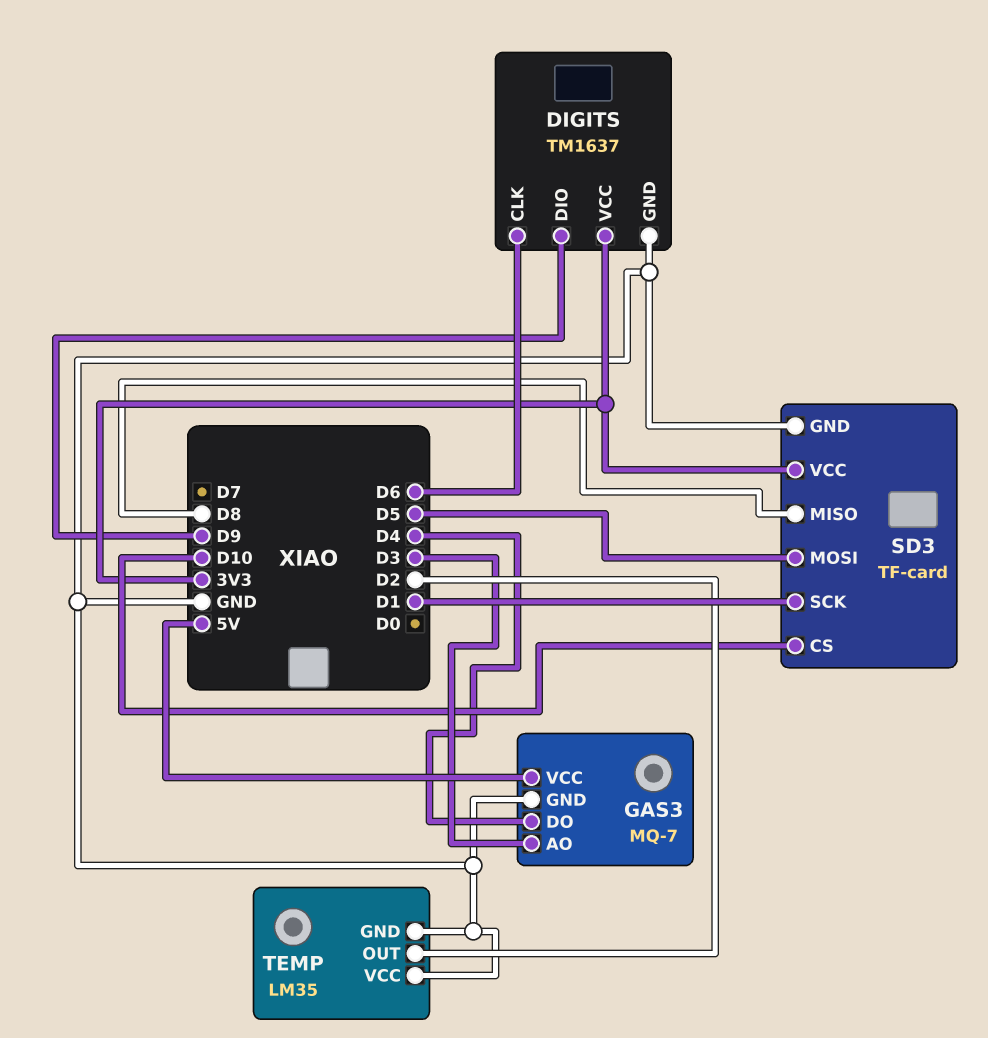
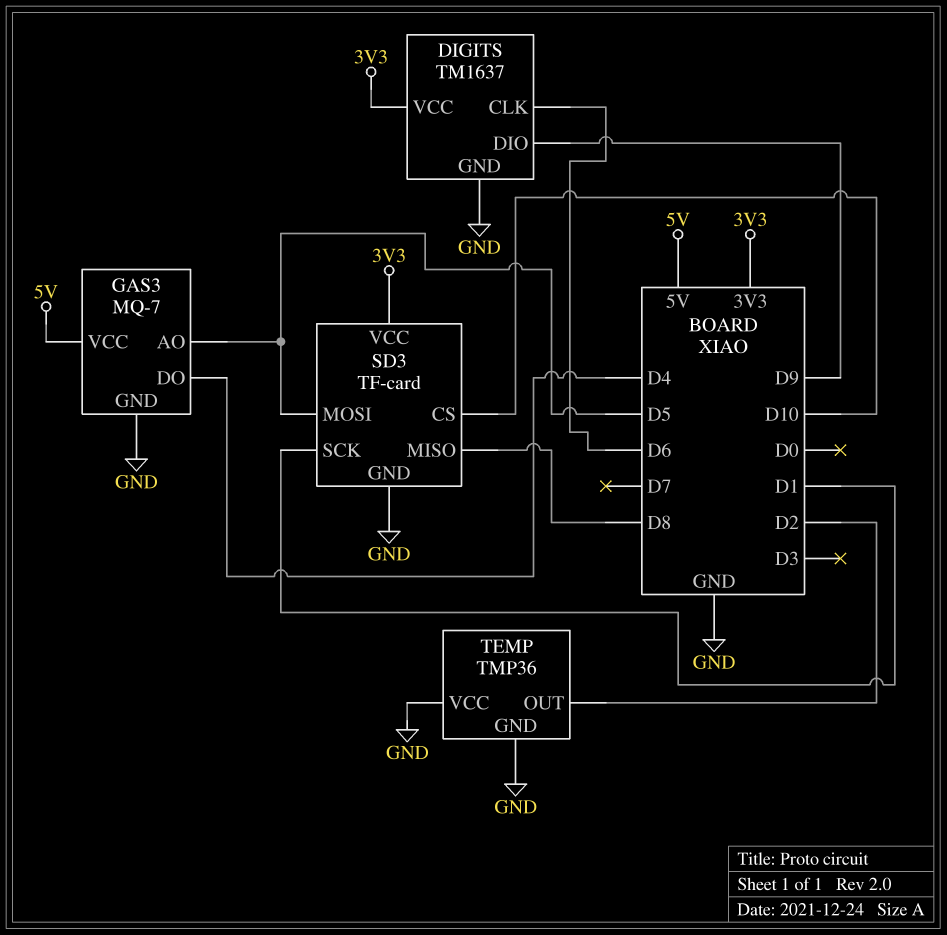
GAS3 pin AO: D3 -> D5
TEMP: LM35 -> TMP36

